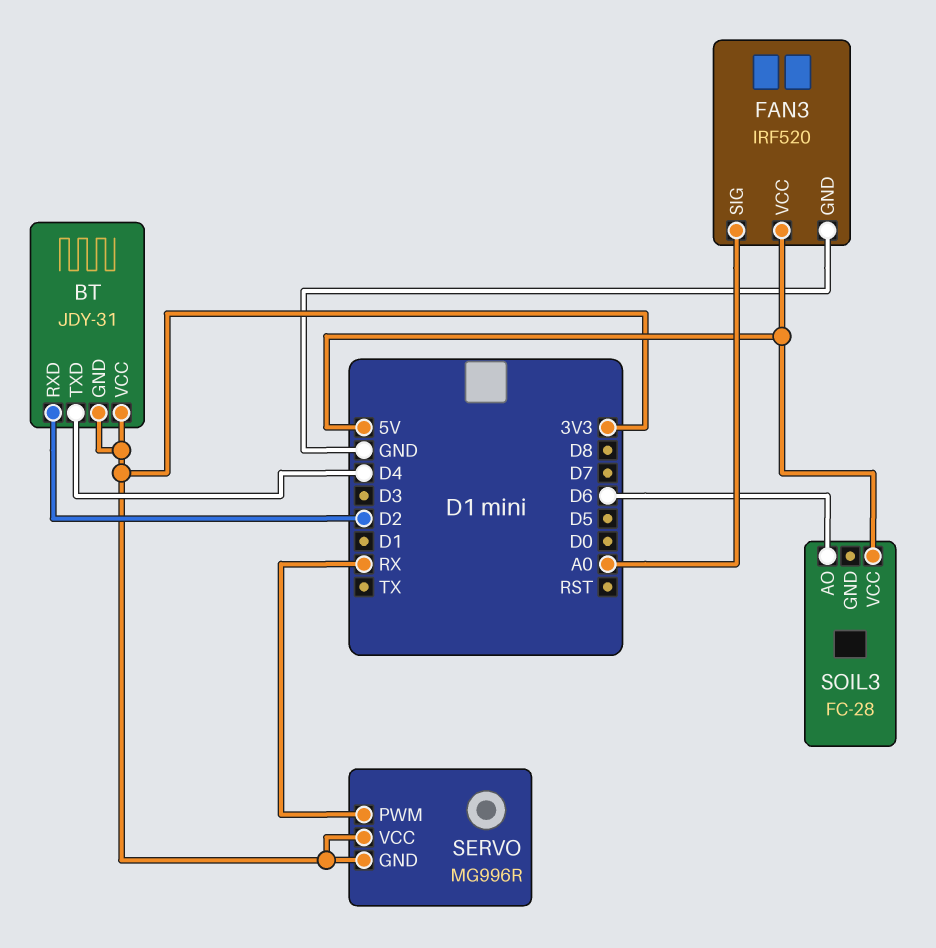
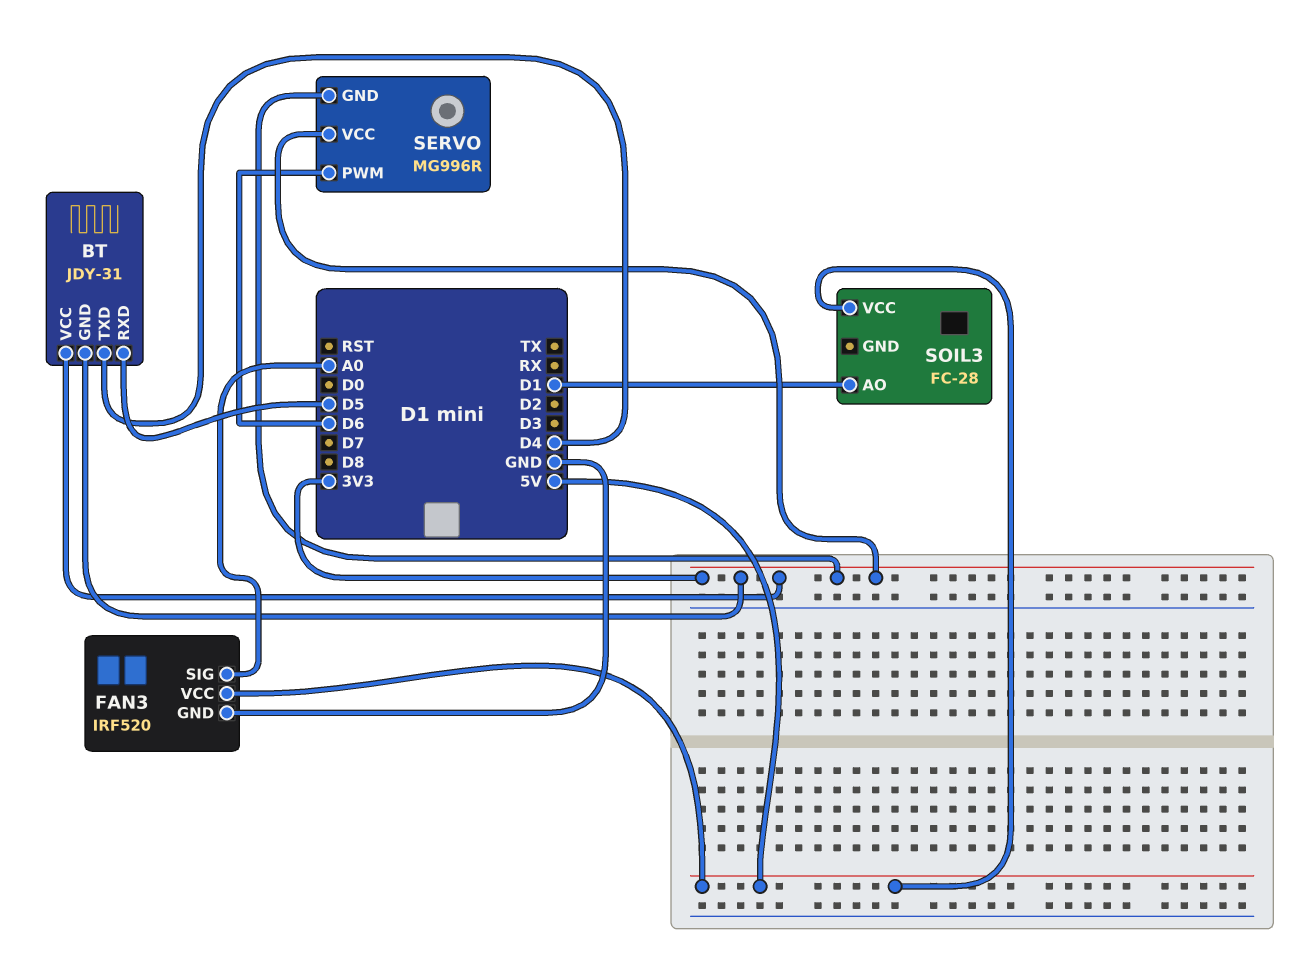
BT pin RXD: D2 -> D5
SERVO pin PWM: RX -> D6
SOIL3 pin AO: D6 -> D1

